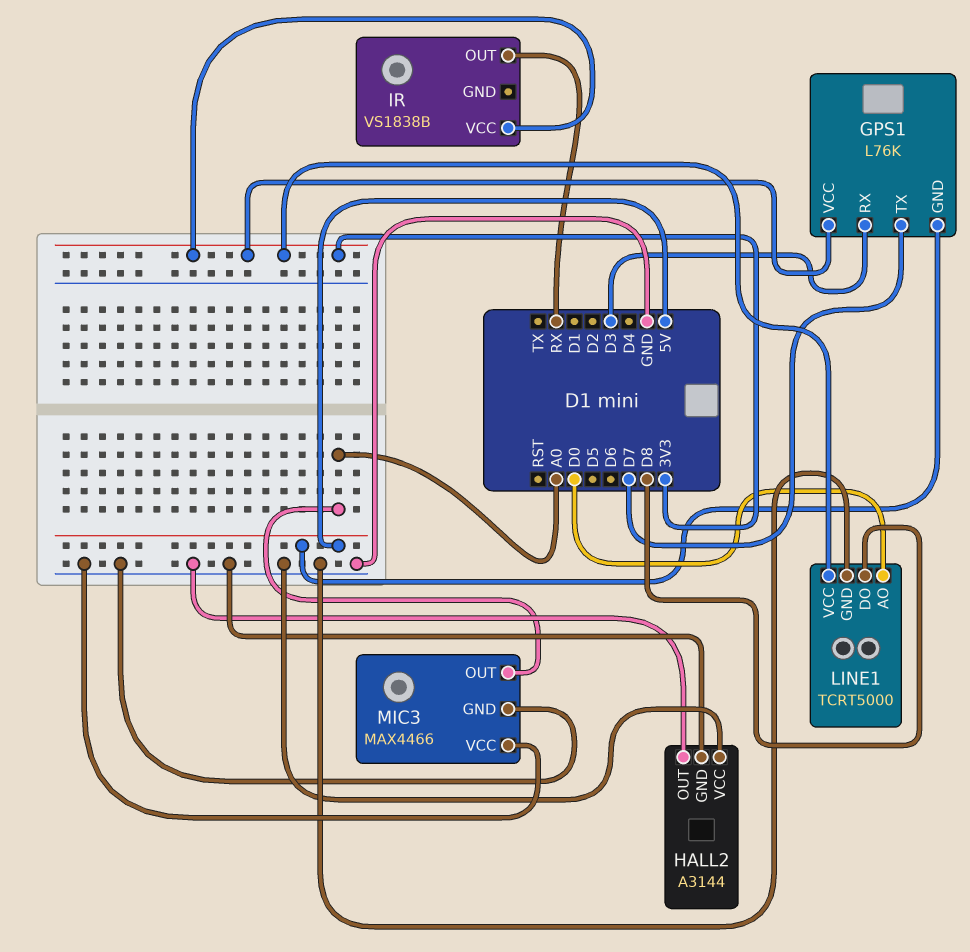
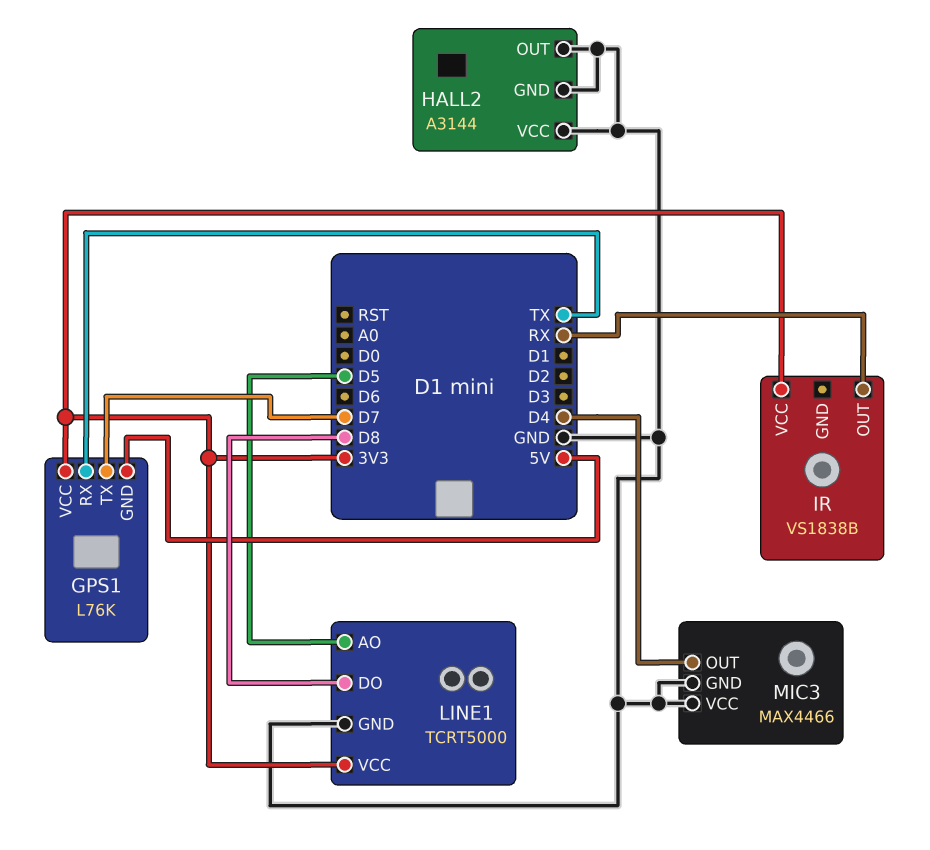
GPS1 pin RX: D3 -> TX
LINE1 pin AO: D0 -> D5
MIC3 pin OUT: A0 -> D4

